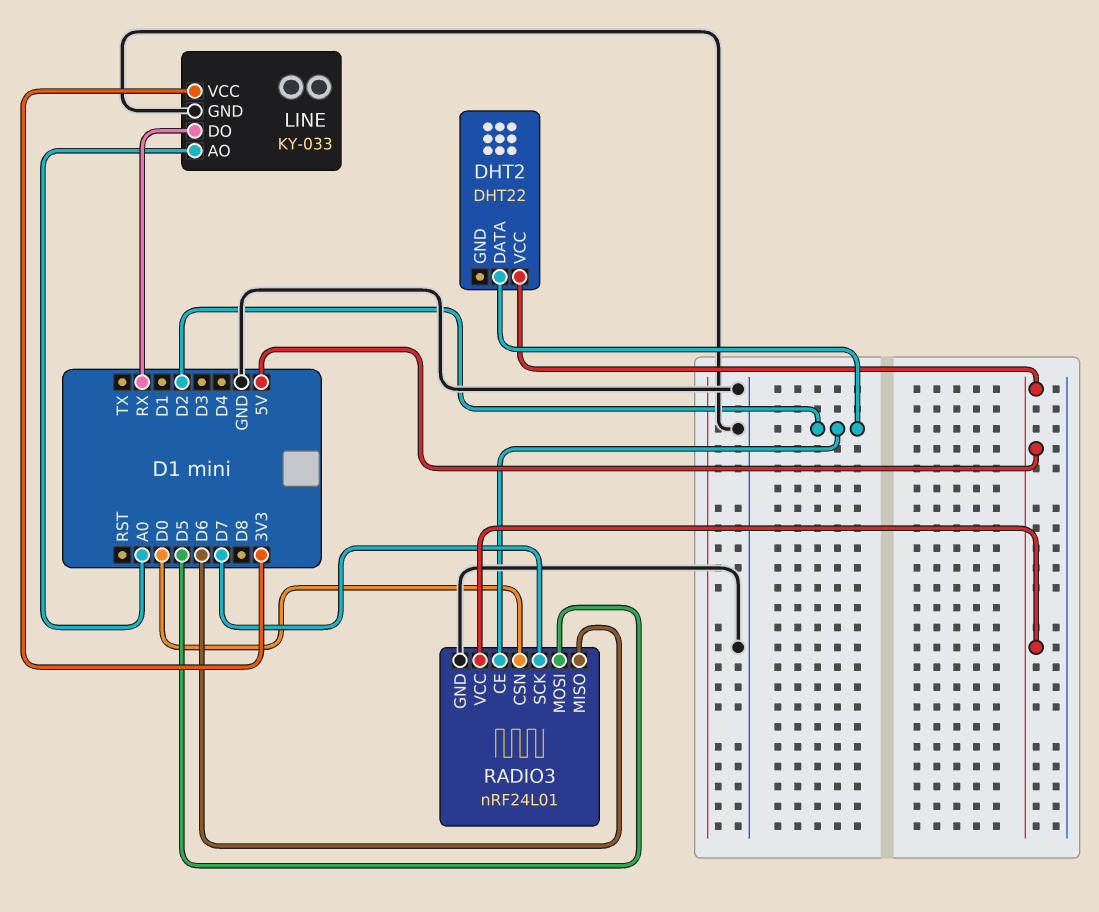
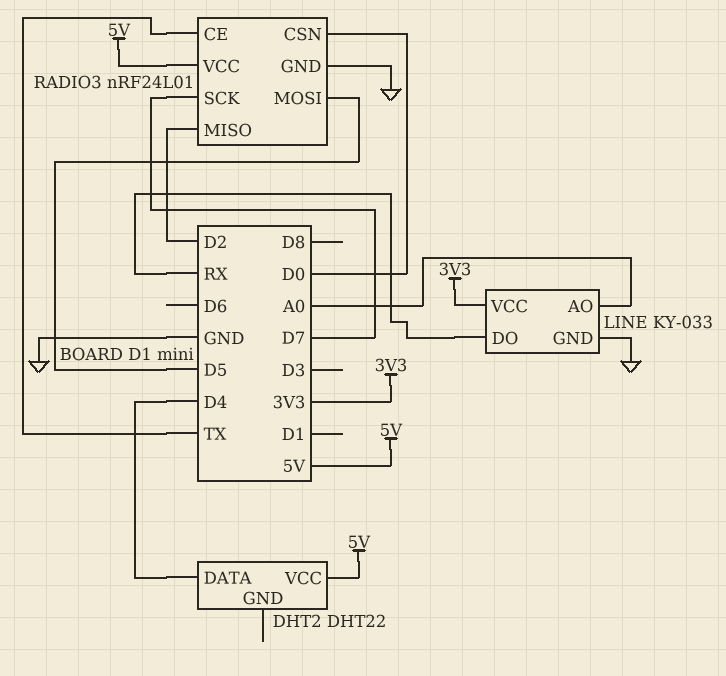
DHT2 pin DATA: D2 -> D4
RADIO3 pin CE: D2 -> TX
RADIO3 pin MISO: D6 -> D2

